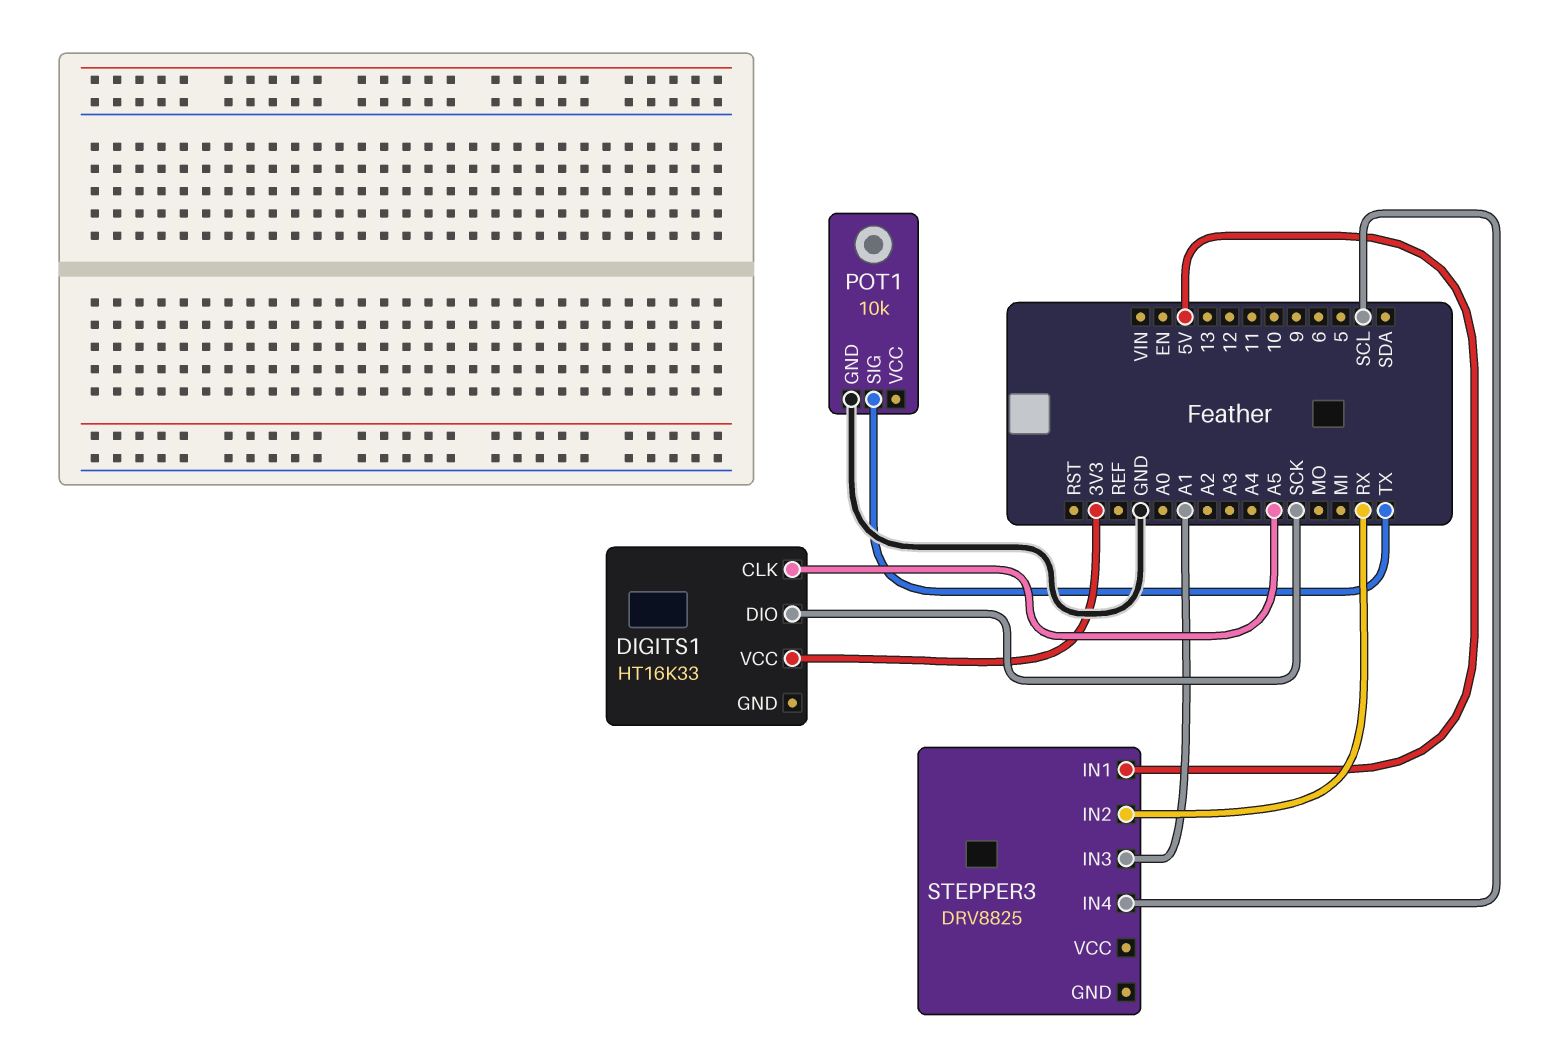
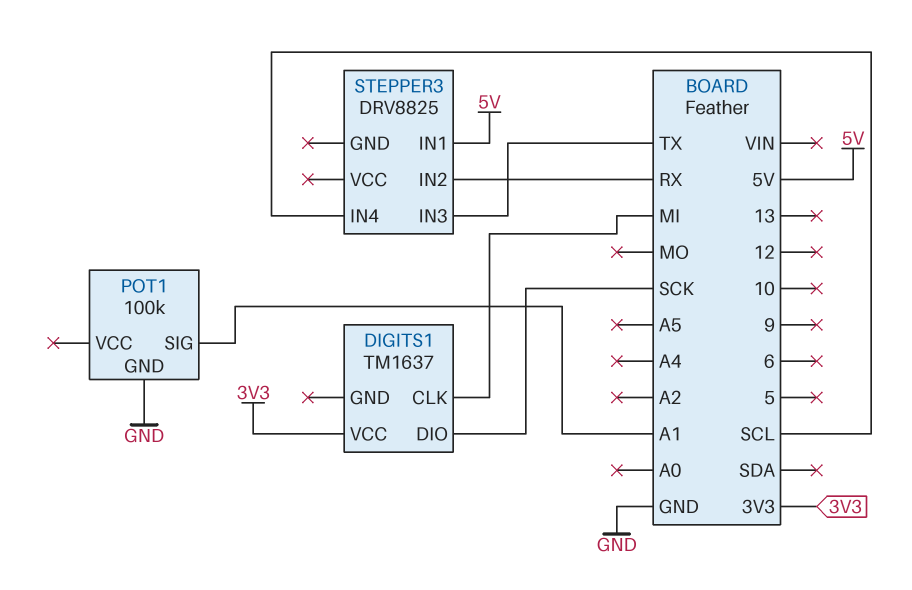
DIGITS1: HT16K33 -> TM1637
DIGITS1 pin CLK: A5 -> MI
POT1: 10k -> 100k
POT1 pin SIG: TX -> A1
STEPPER3 pin IN3: A1 -> TX

